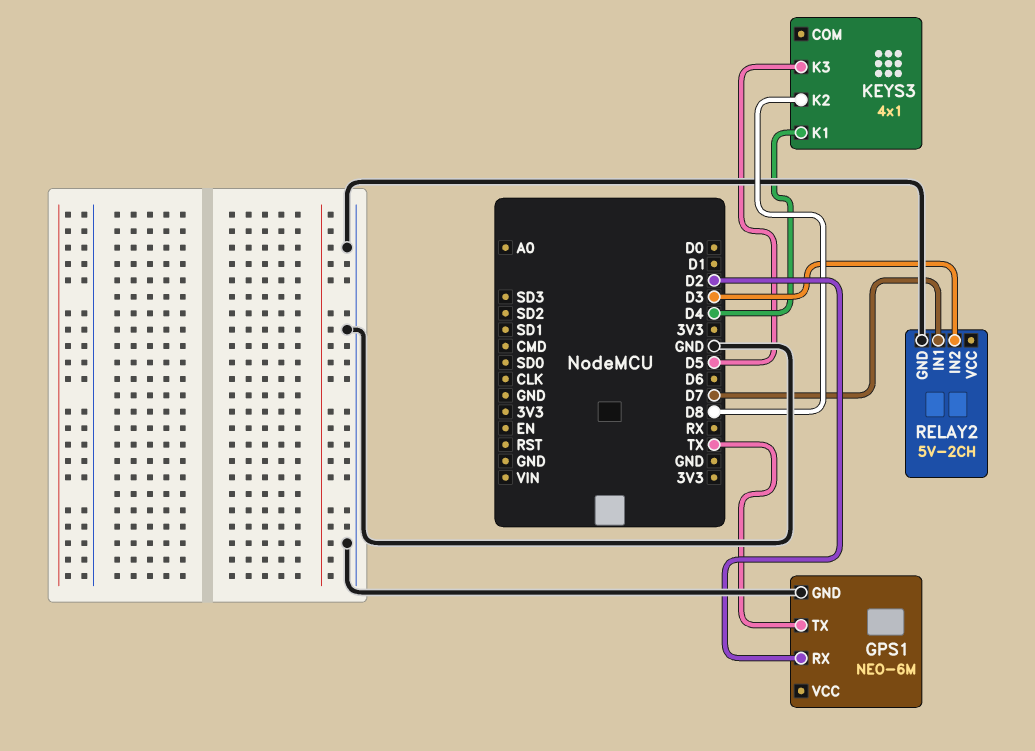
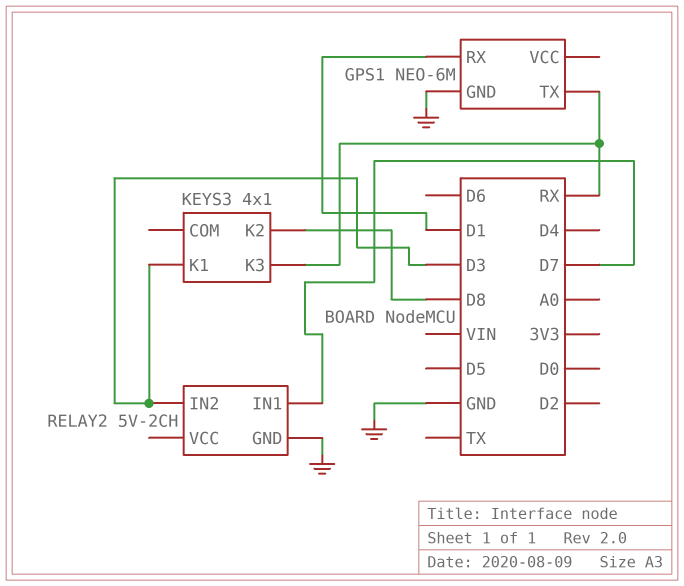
GPS1 pin RX: D2 -> D1
GPS1 pin TX: TX -> RX
KEYS3 pin K1: D4 -> D3
KEYS3 pin K3: D5 -> RX

